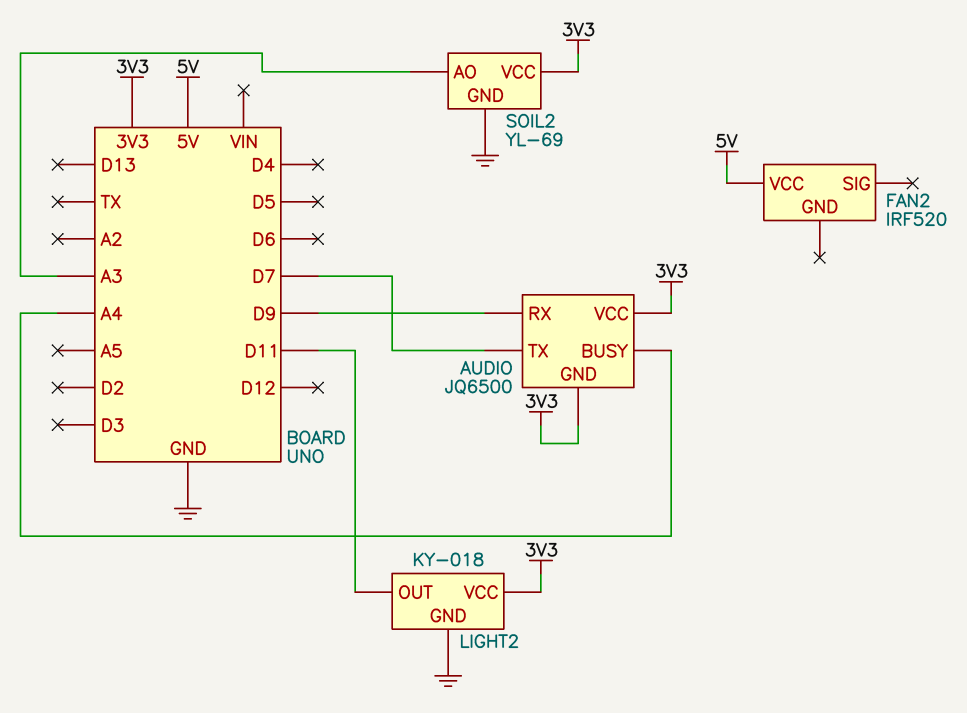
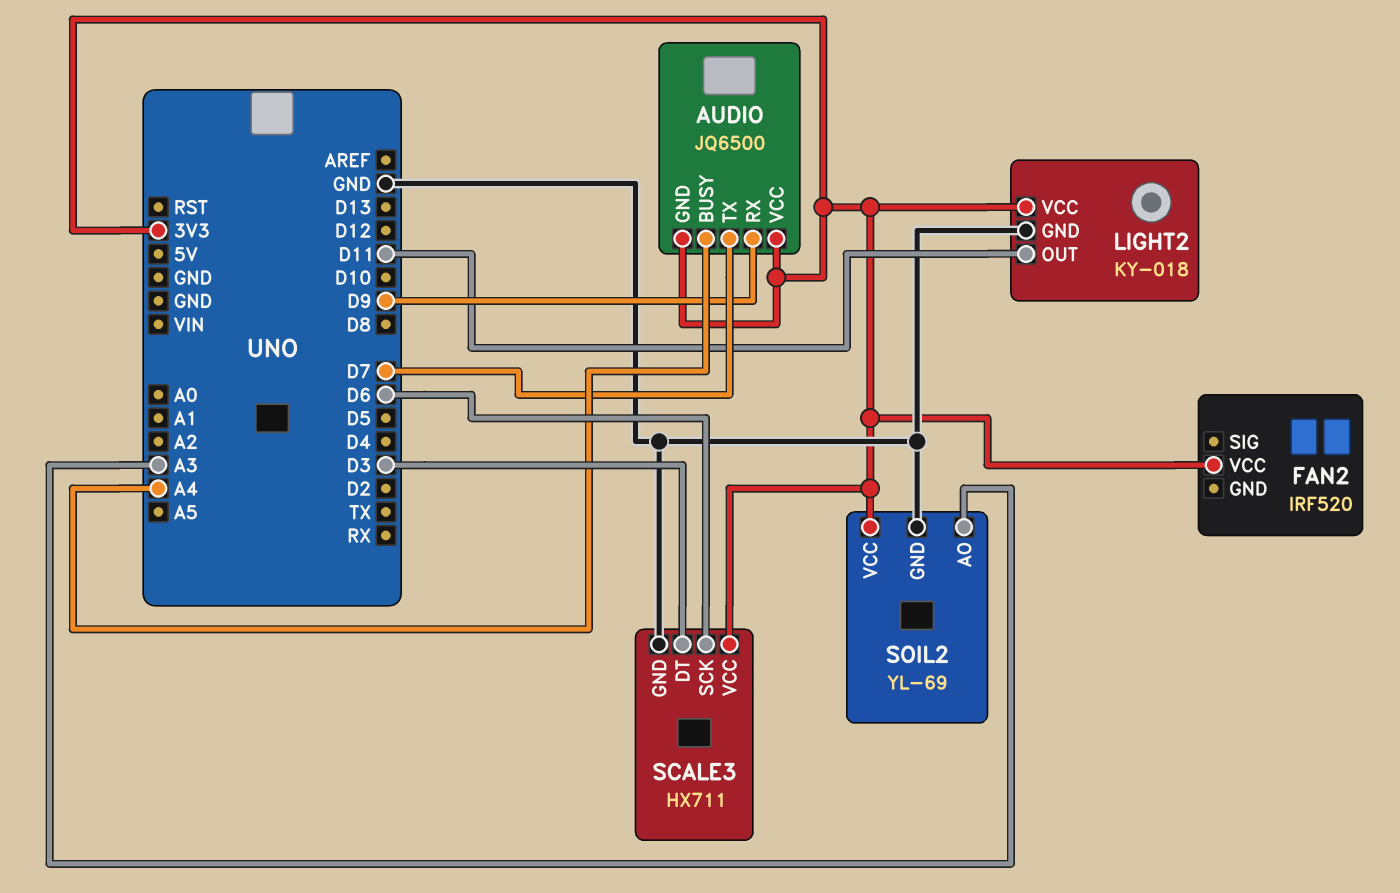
FAN2 pin VCC: 5V -> 3V3
SCALE3: none -> HX711
SCALE3 pin DT: none -> D3
SCALE3 pin GND: none -> GND
SCALE3 pin SCK: none -> D6
SCALE3 pin VCC: none -> 3V3

